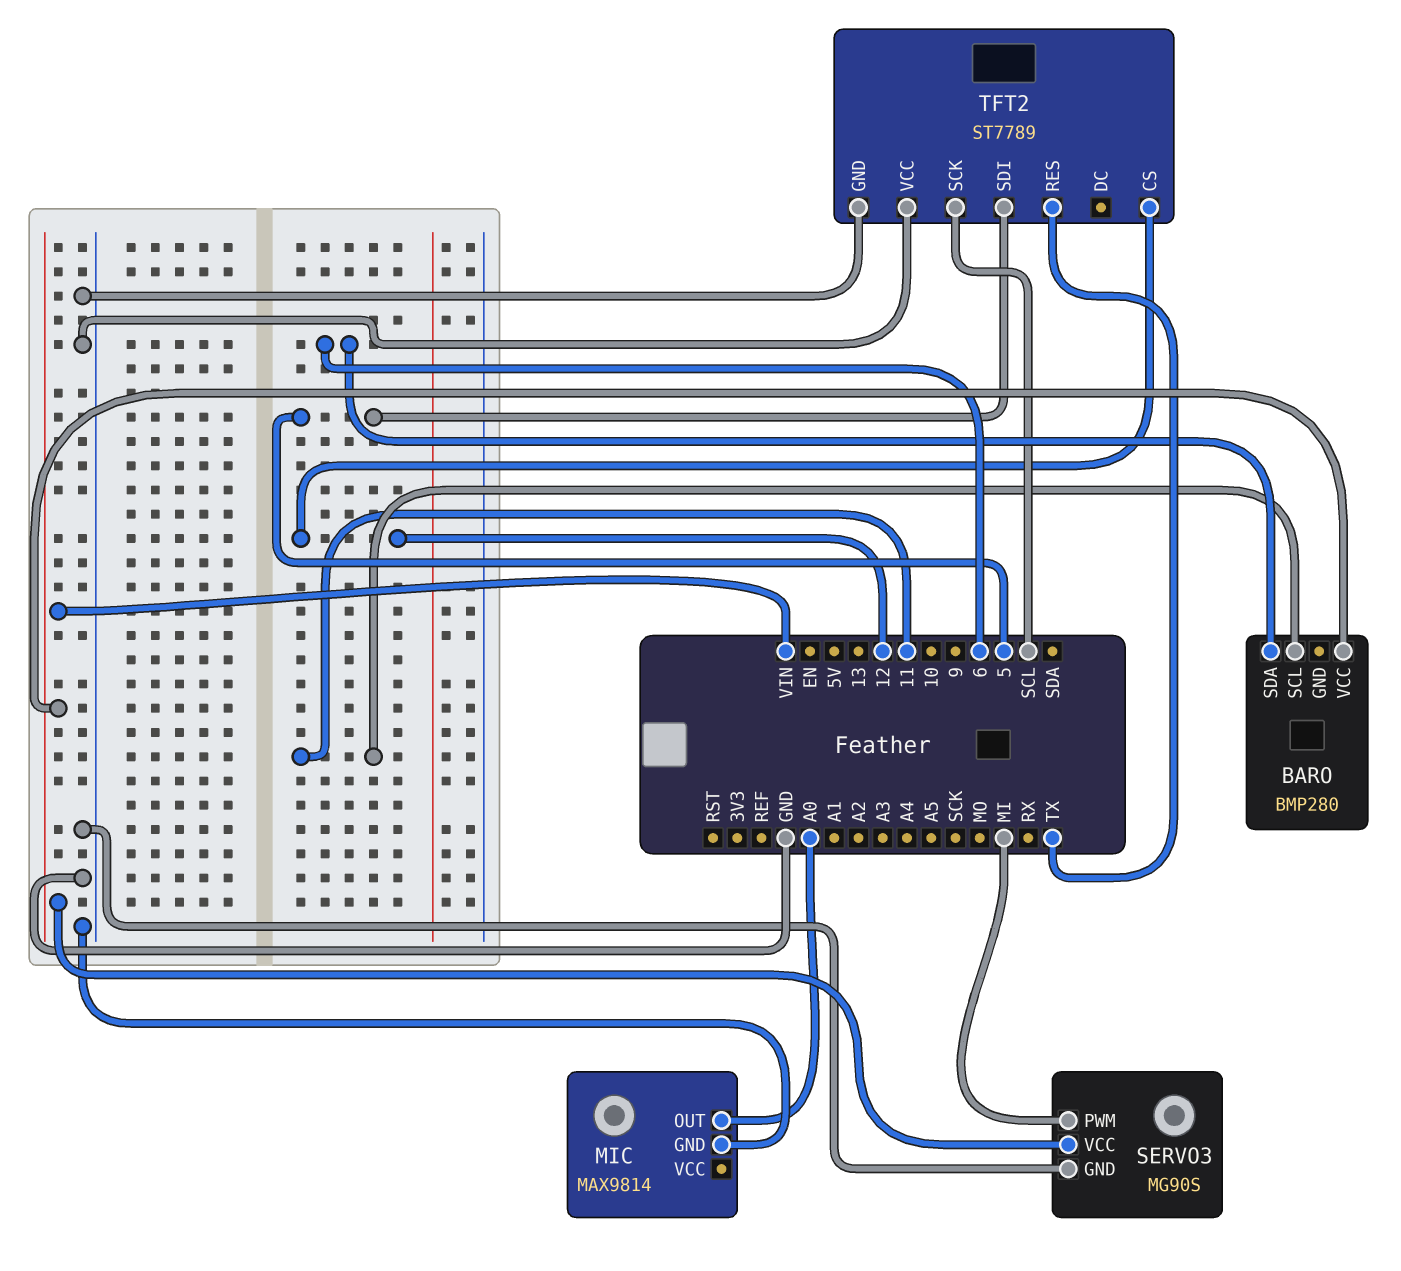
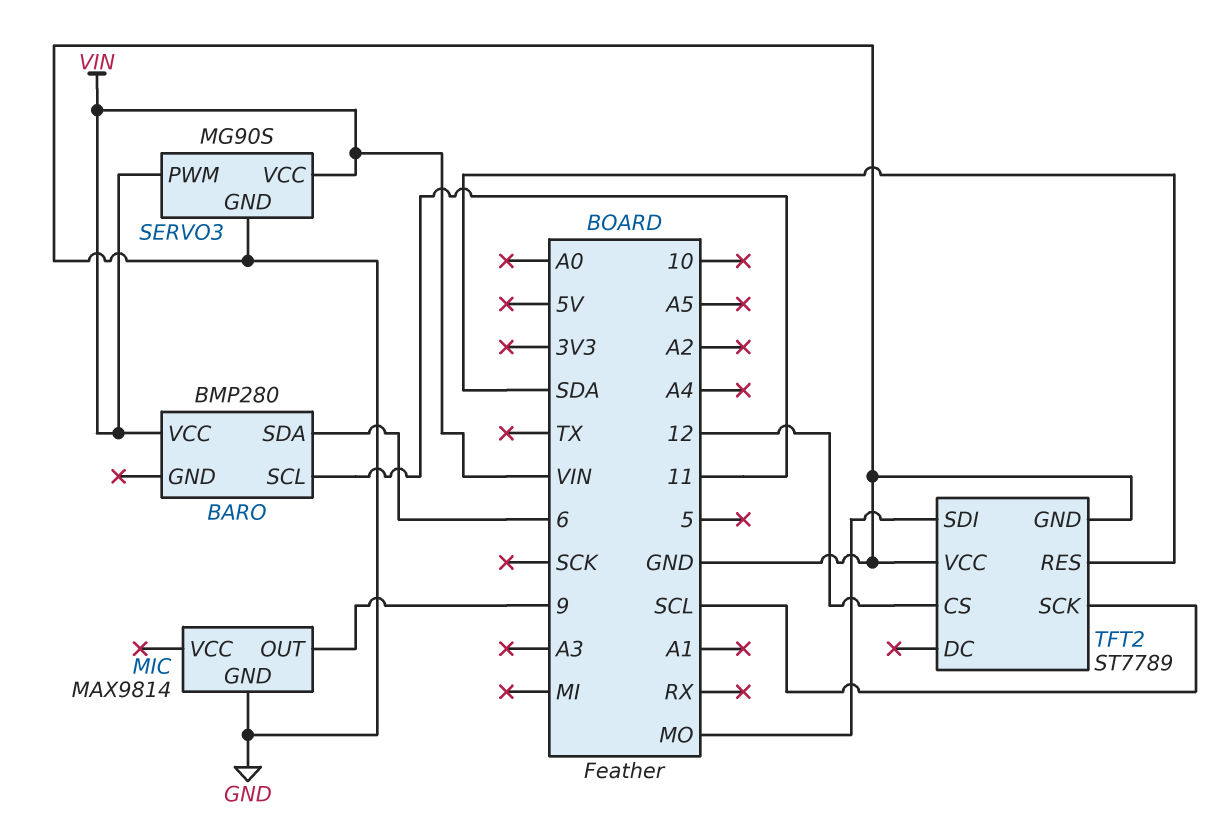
MIC pin OUT: A0 -> 9
SERVO3 pin PWM: MI -> VIN
TFT2 pin RES: TX -> SDA
TFT2 pin SDI: 5 -> MO

